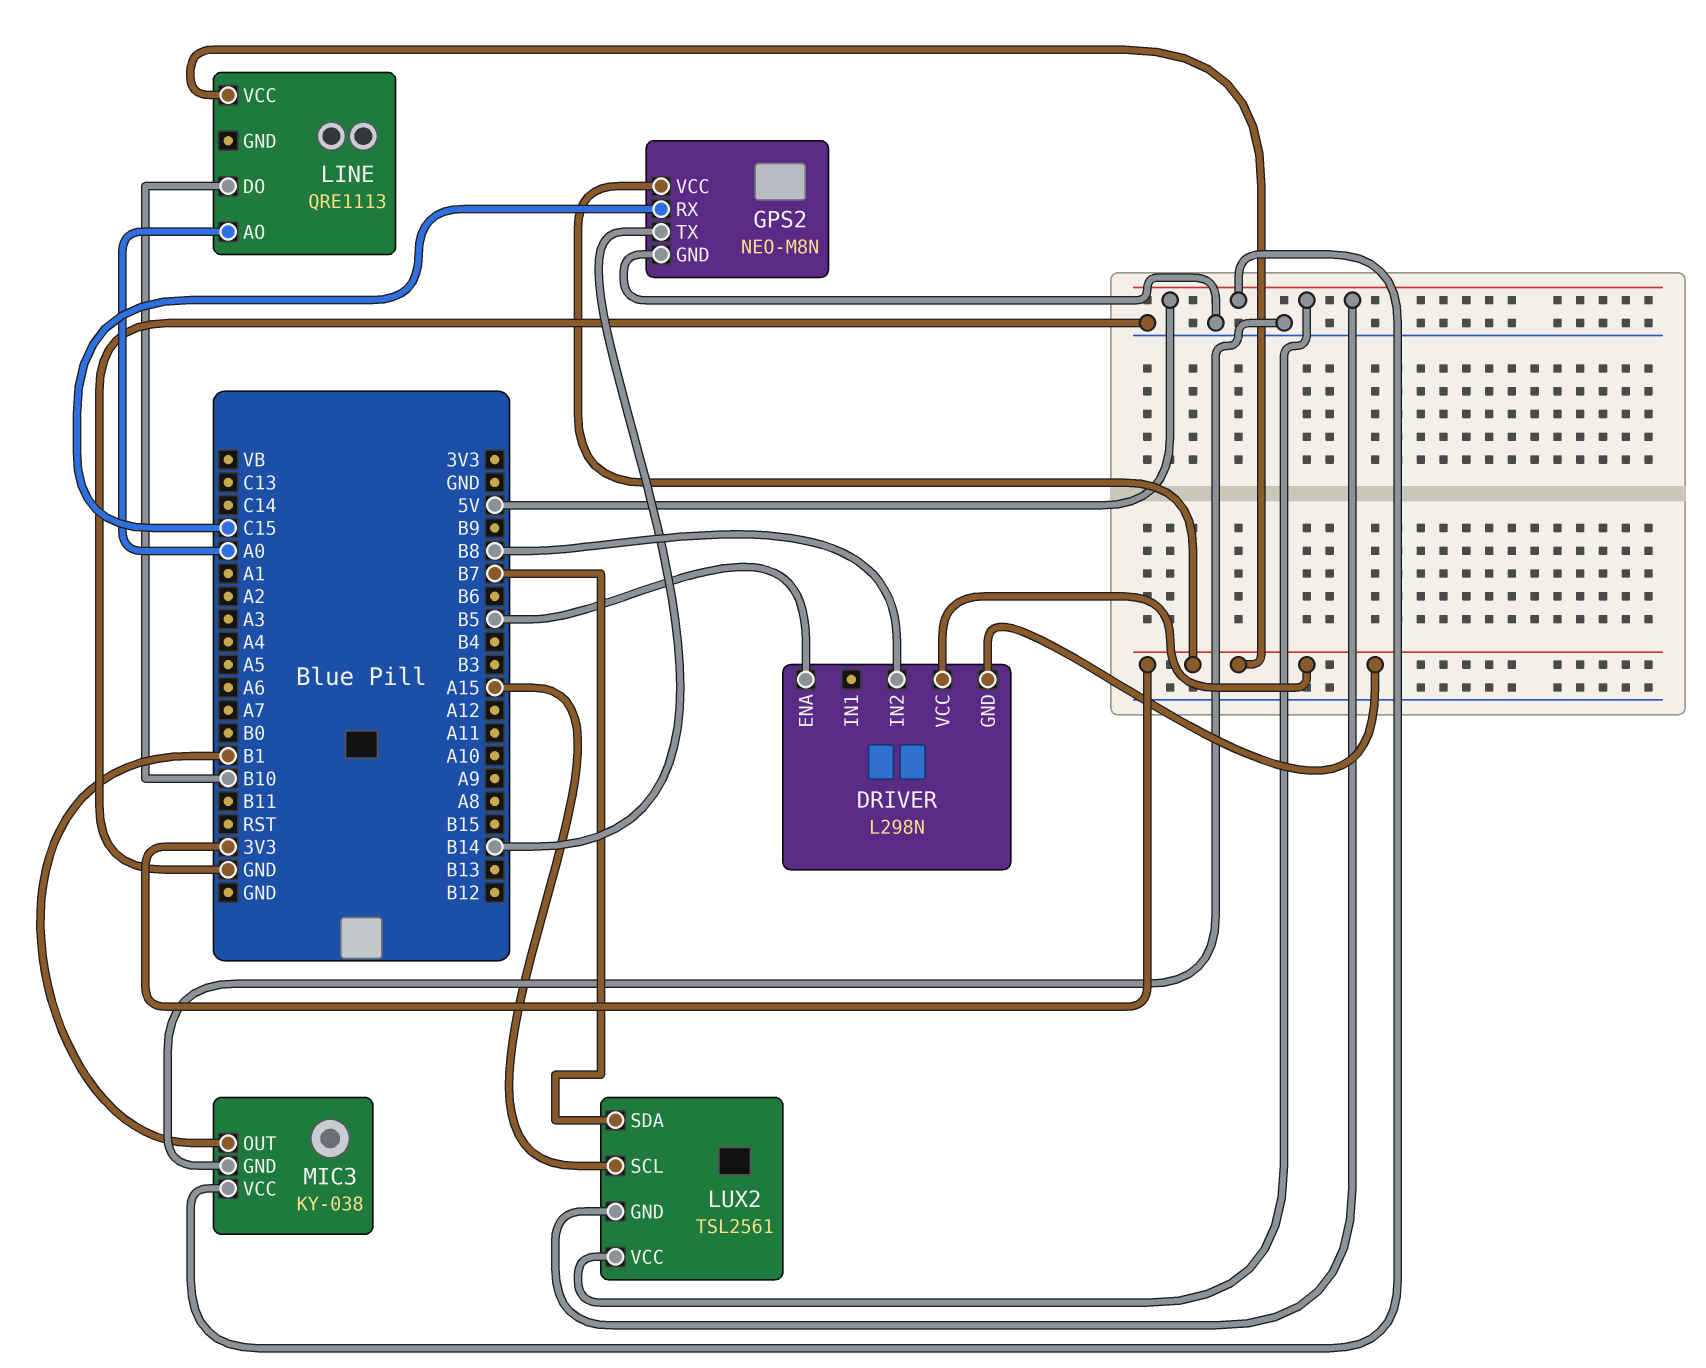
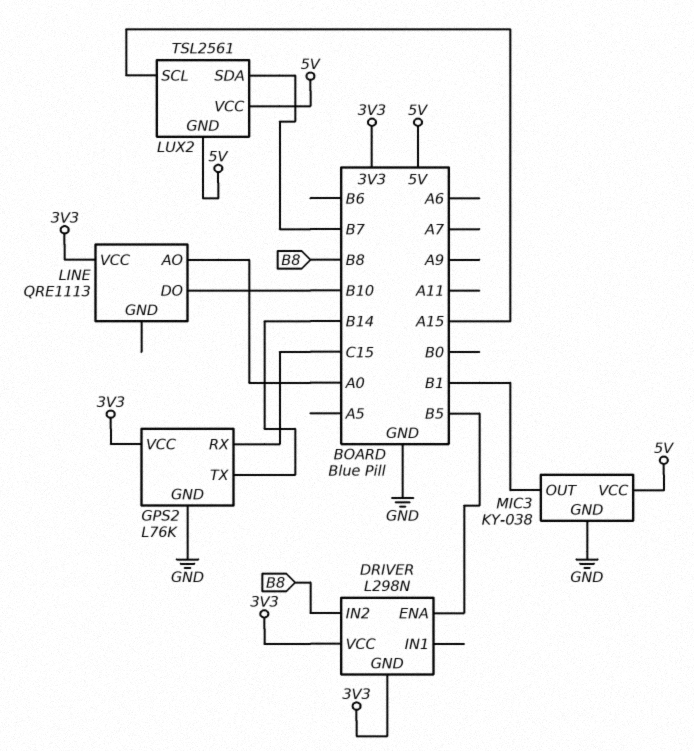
GPS2: NEO-M8N -> L76K

